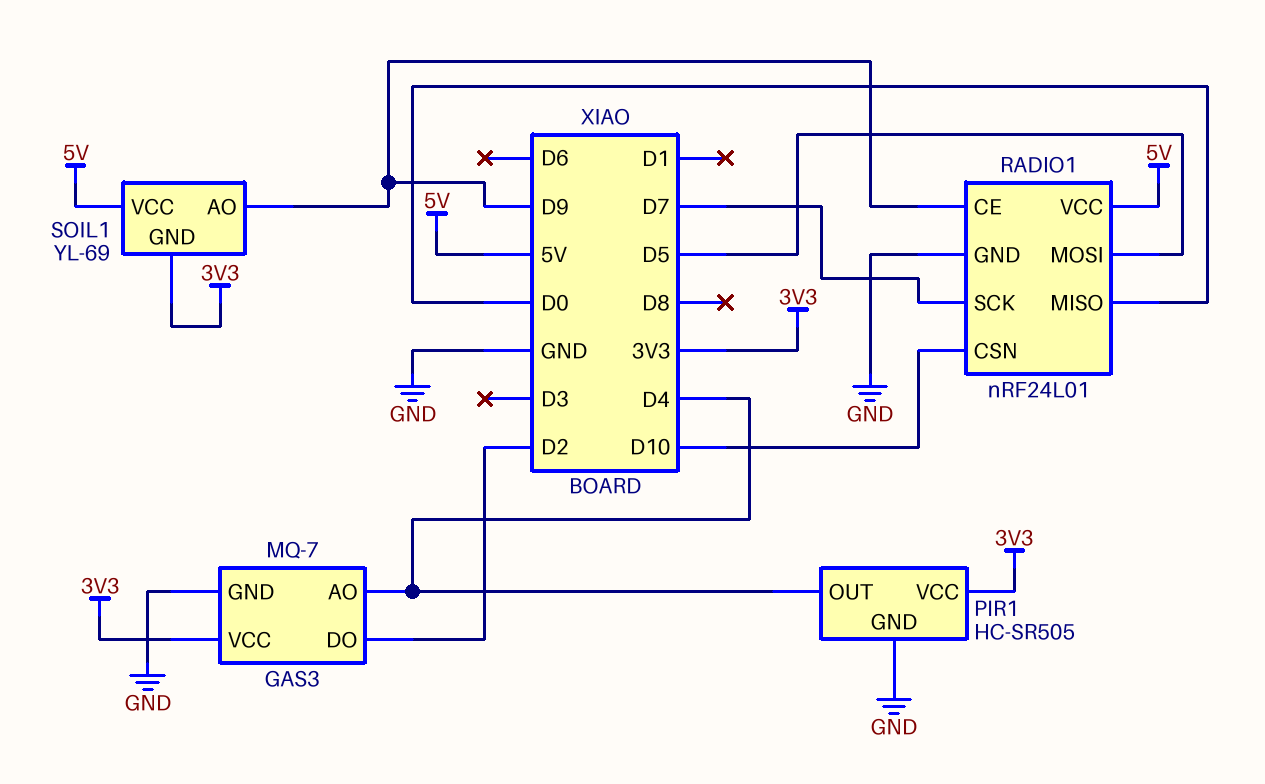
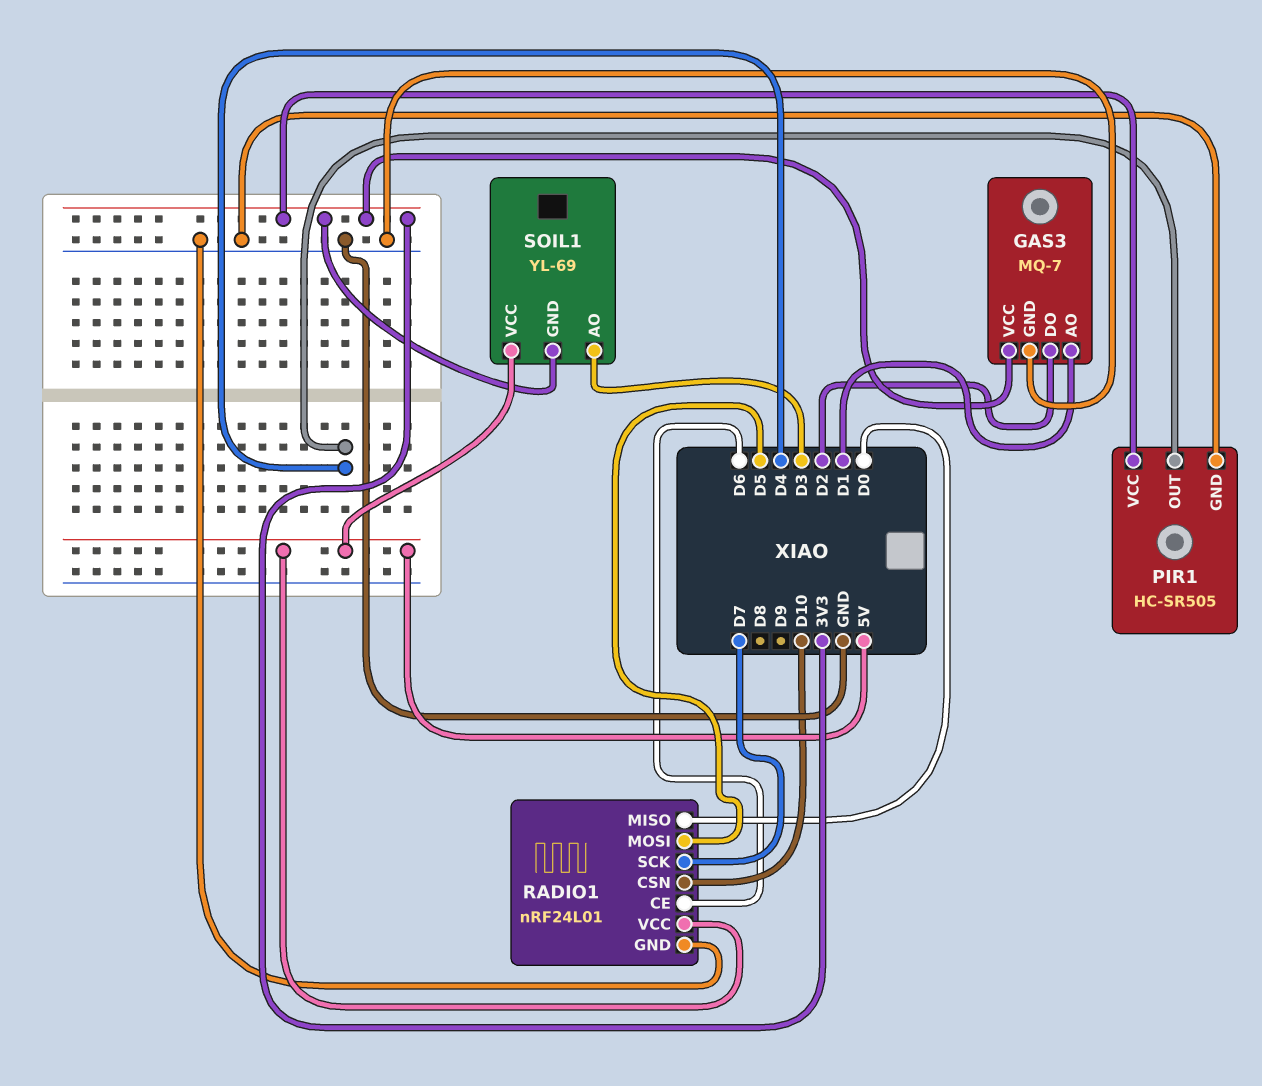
GAS3 pin AO: D4 -> D1
RADIO1 pin CE: D9 -> D6
SOIL1 pin AO: D9 -> D3

